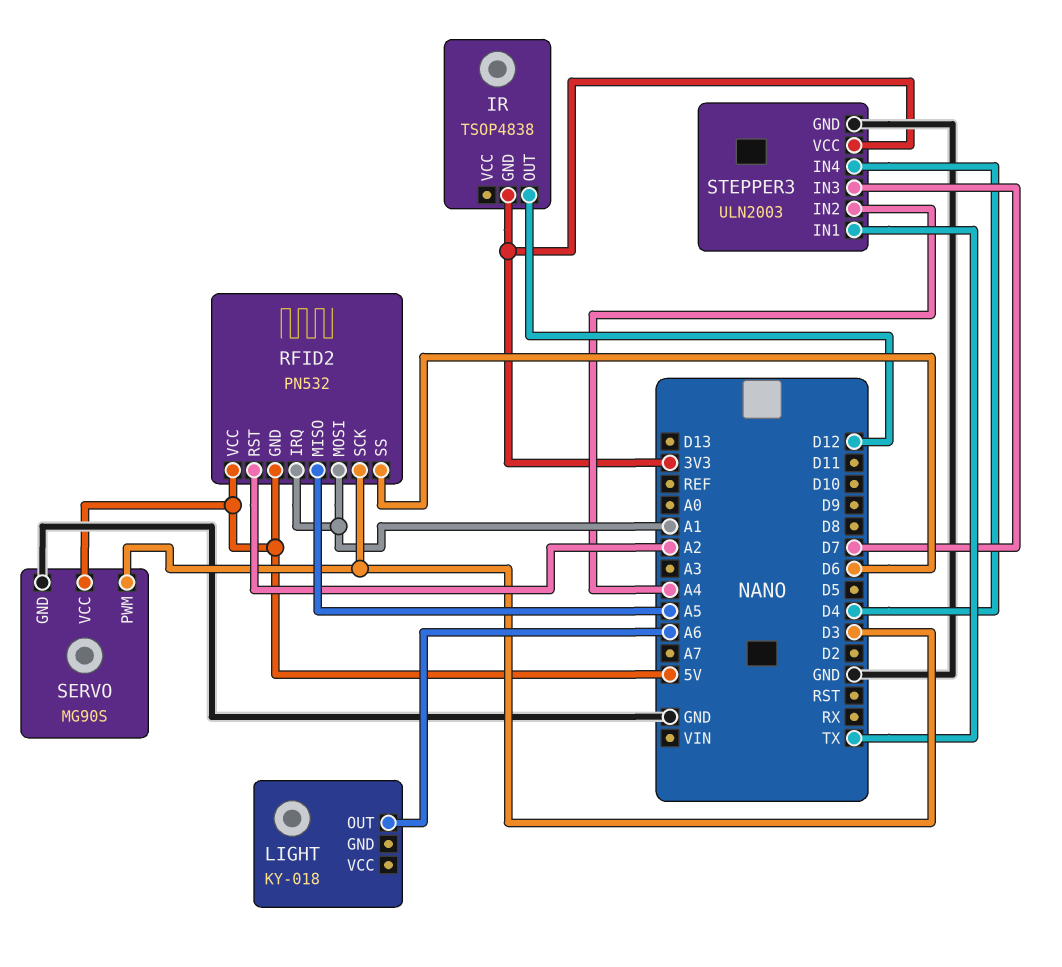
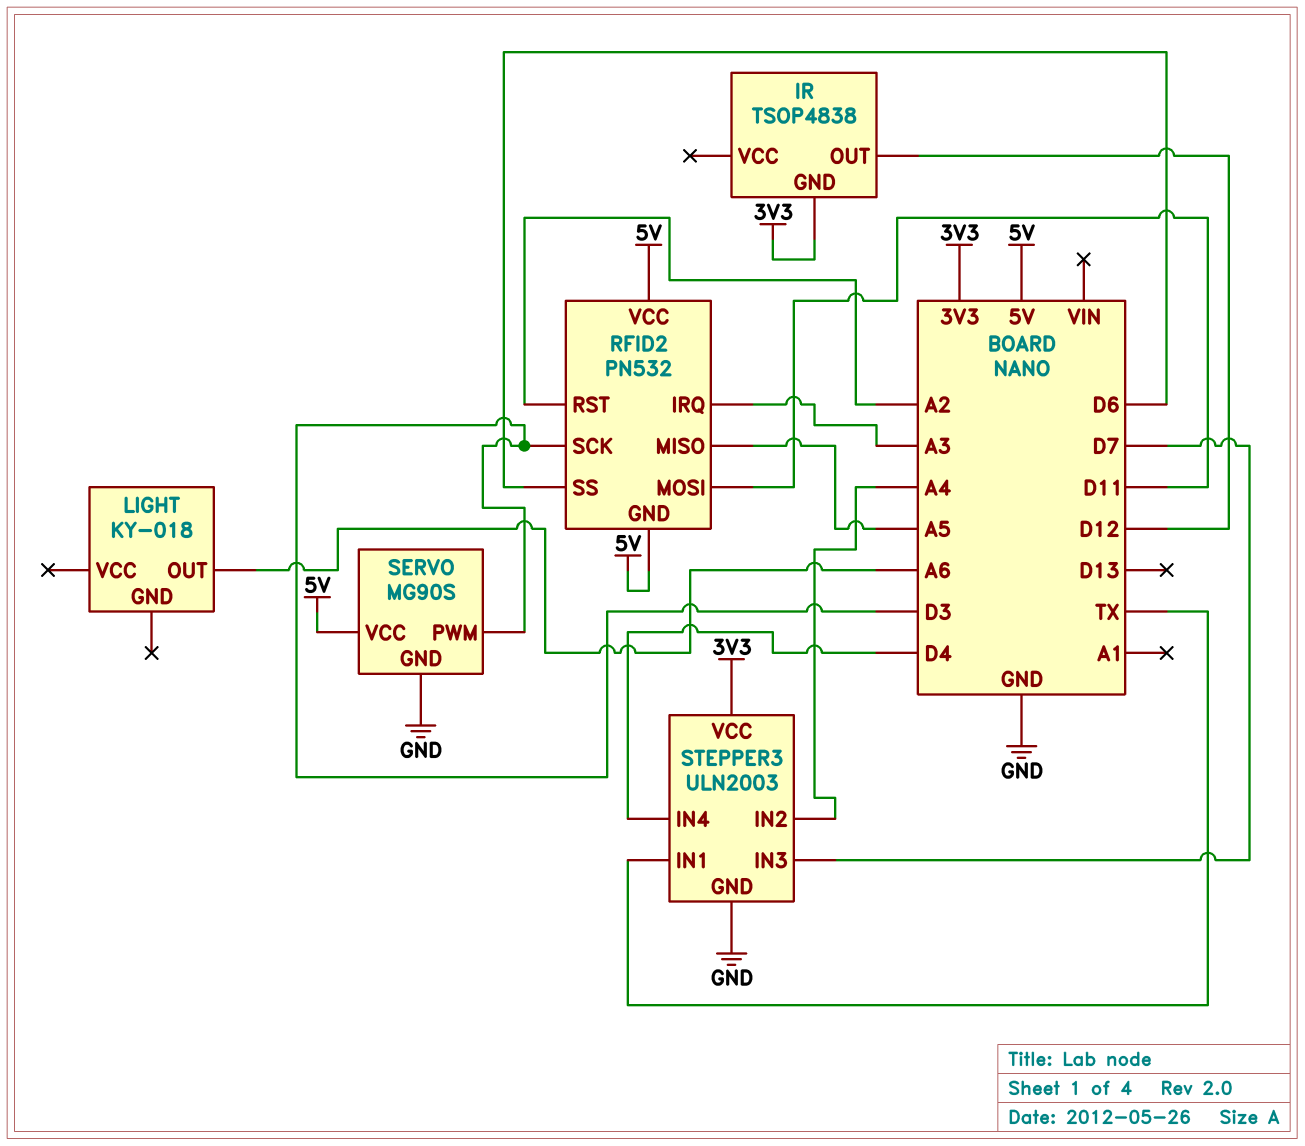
RFID2 pin IRQ: A1 -> A3
RFID2 pin MOSI: A1 -> D11

